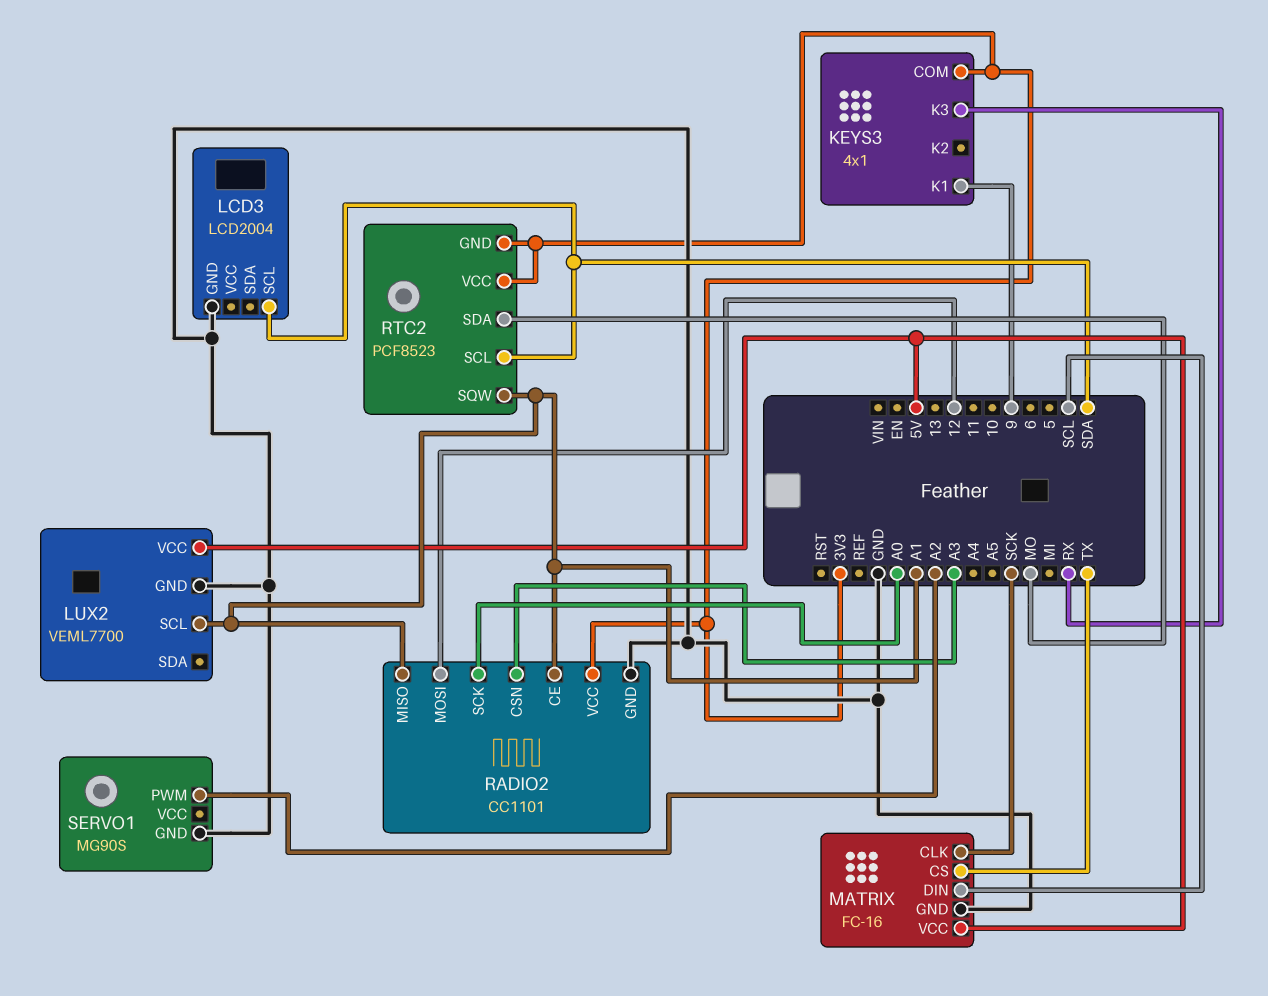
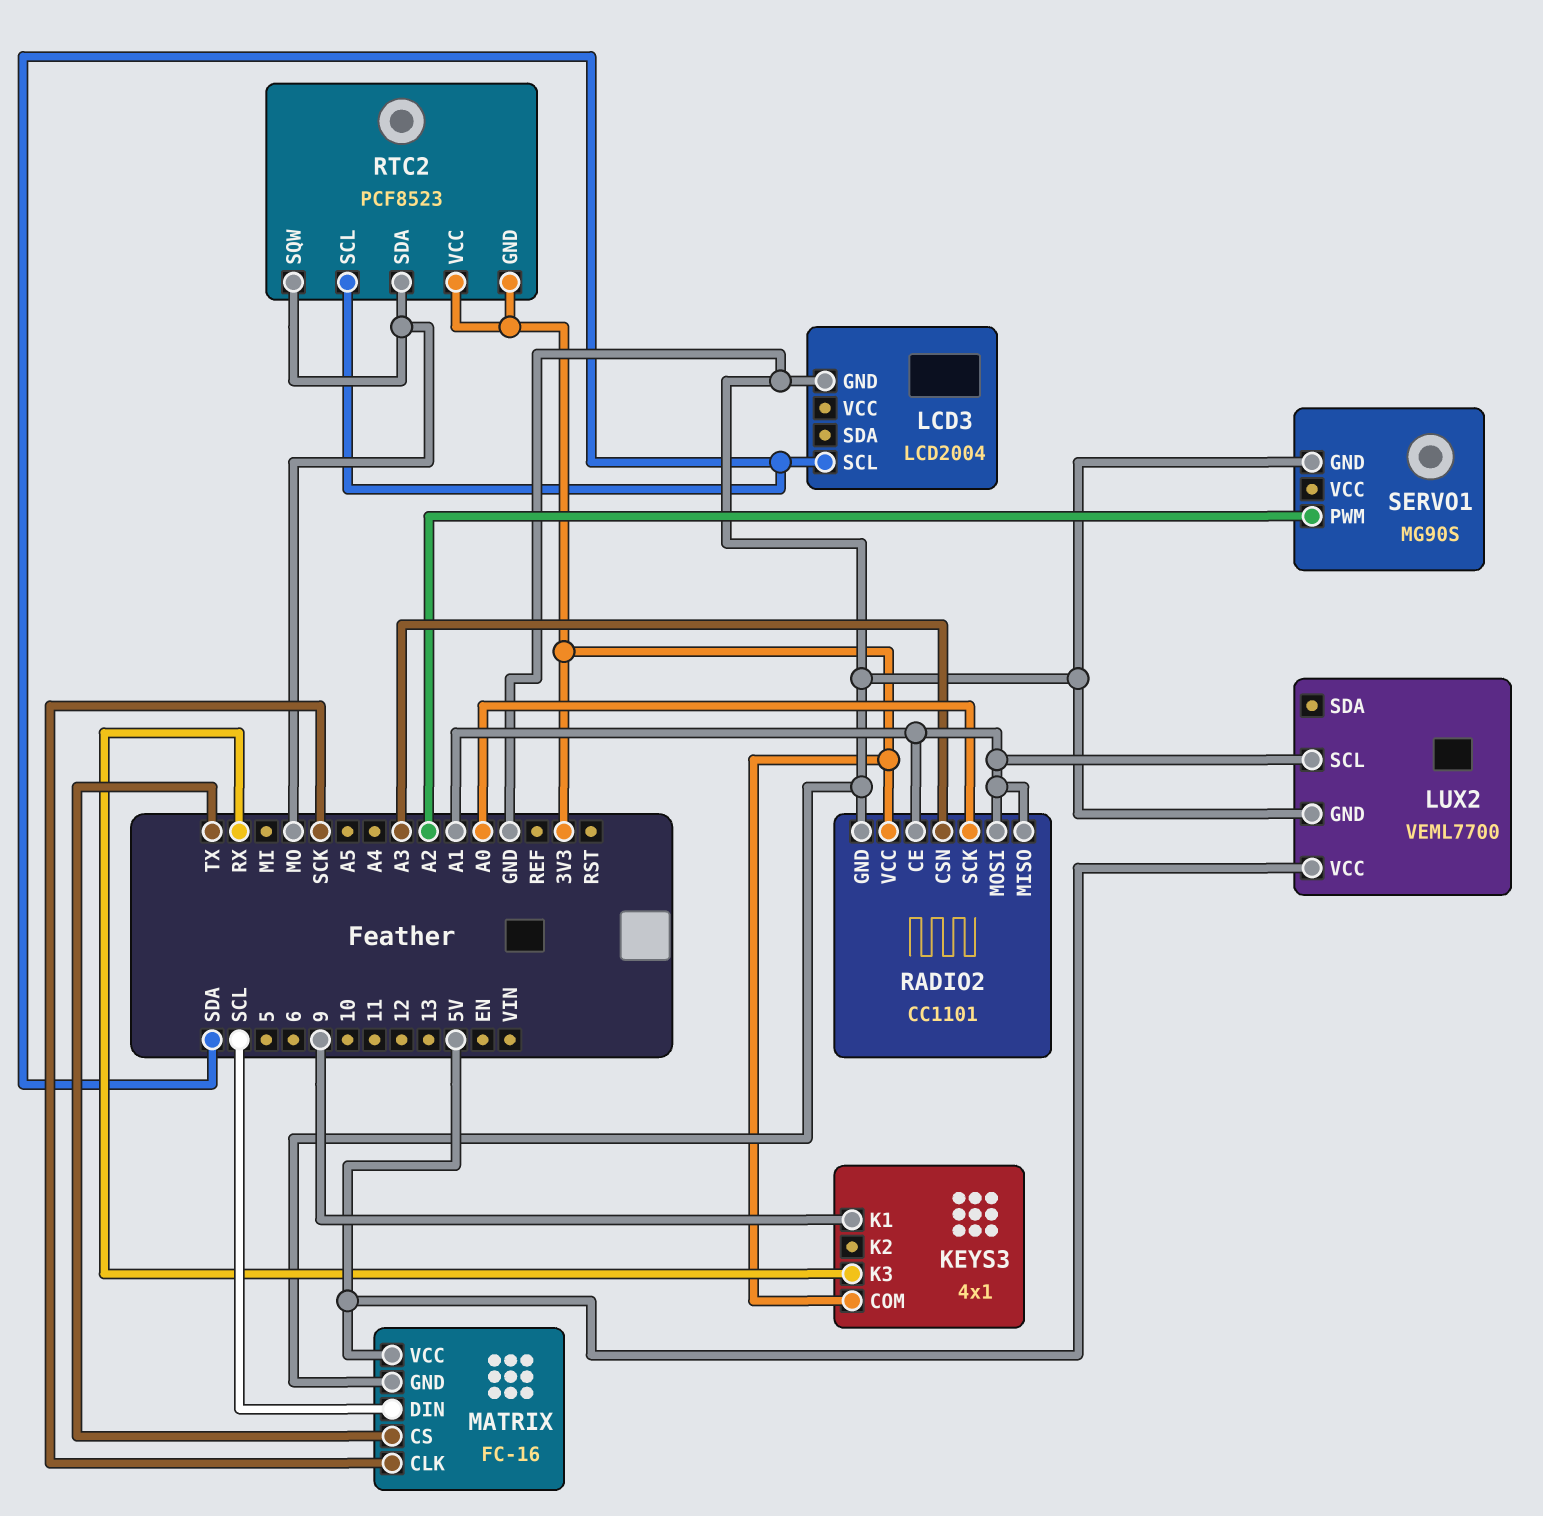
RADIO2 pin MOSI: 12 -> A1
RTC2 pin SQW: A1 -> MO

